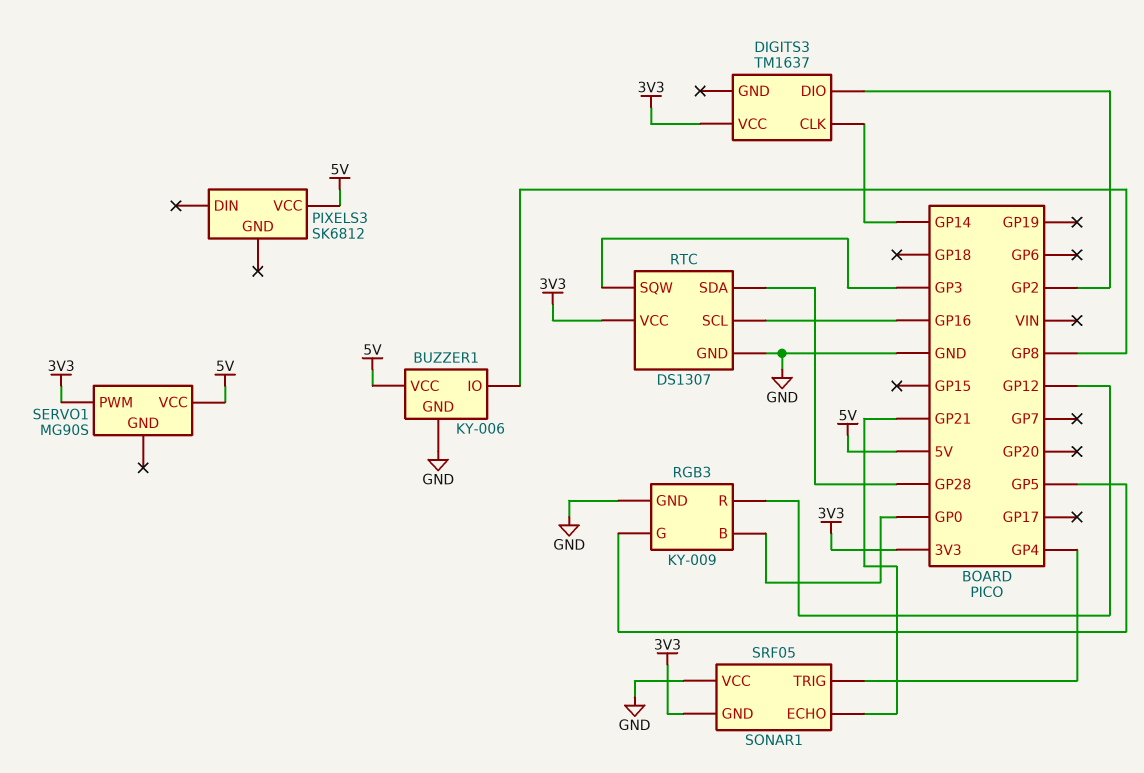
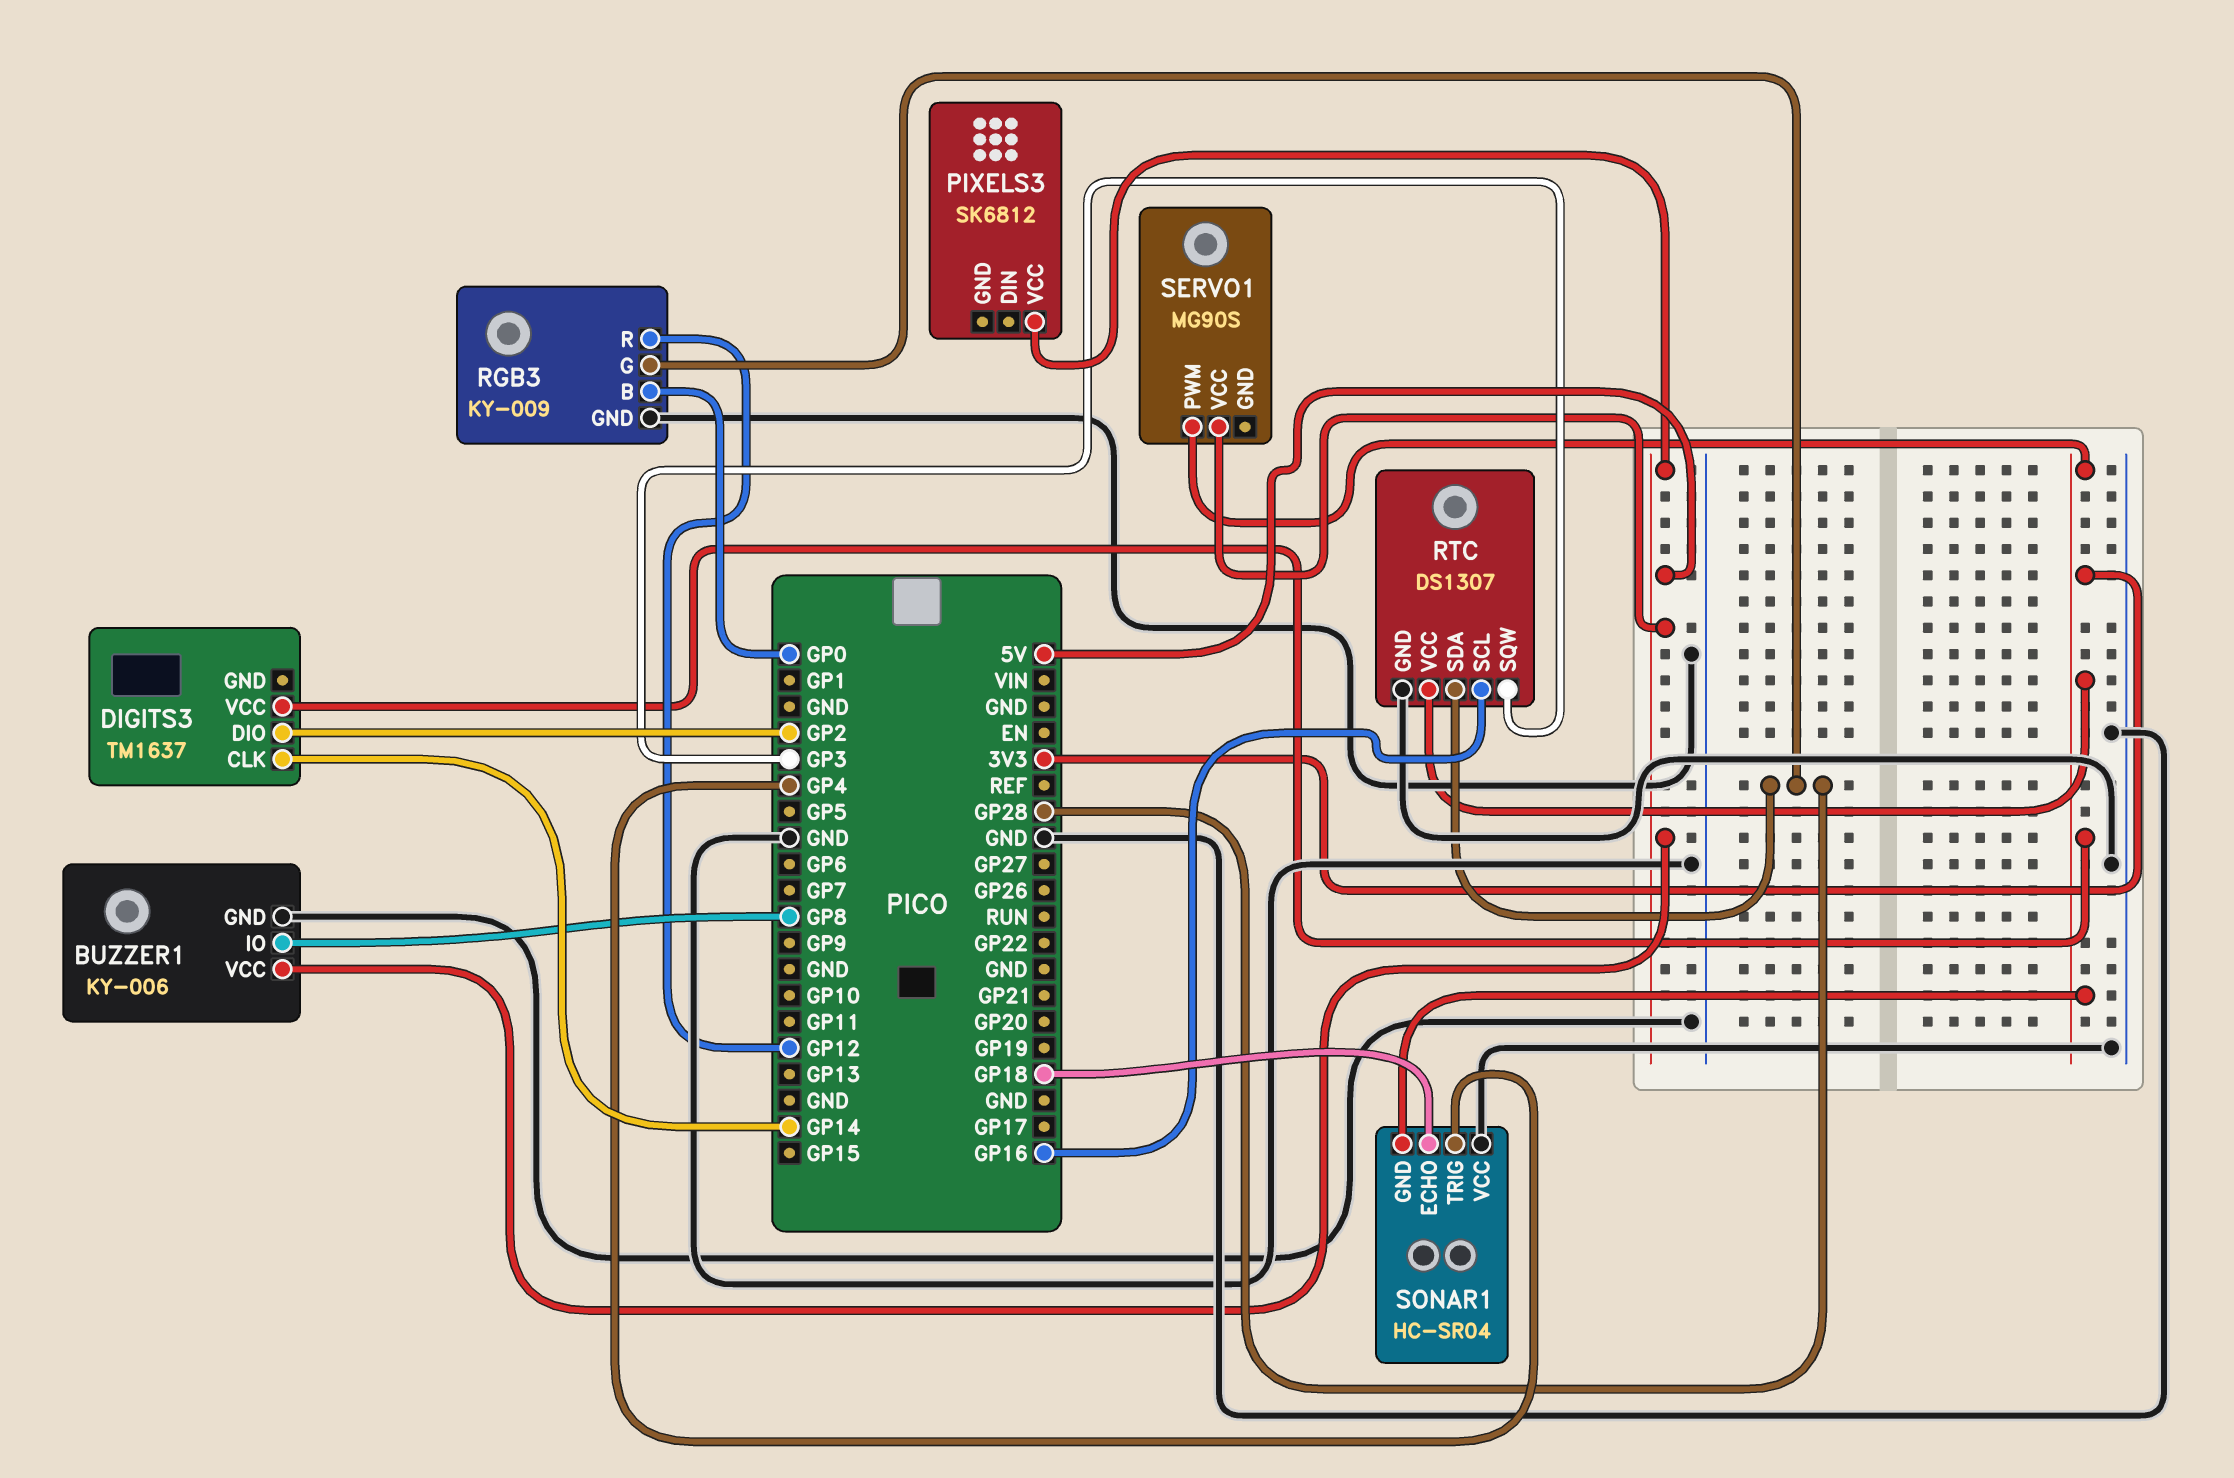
RGB3 pin G: GP5 -> GP28
SONAR1: SRF05 -> HC-SR04
SONAR1 pin ECHO: GP21 -> GP18

